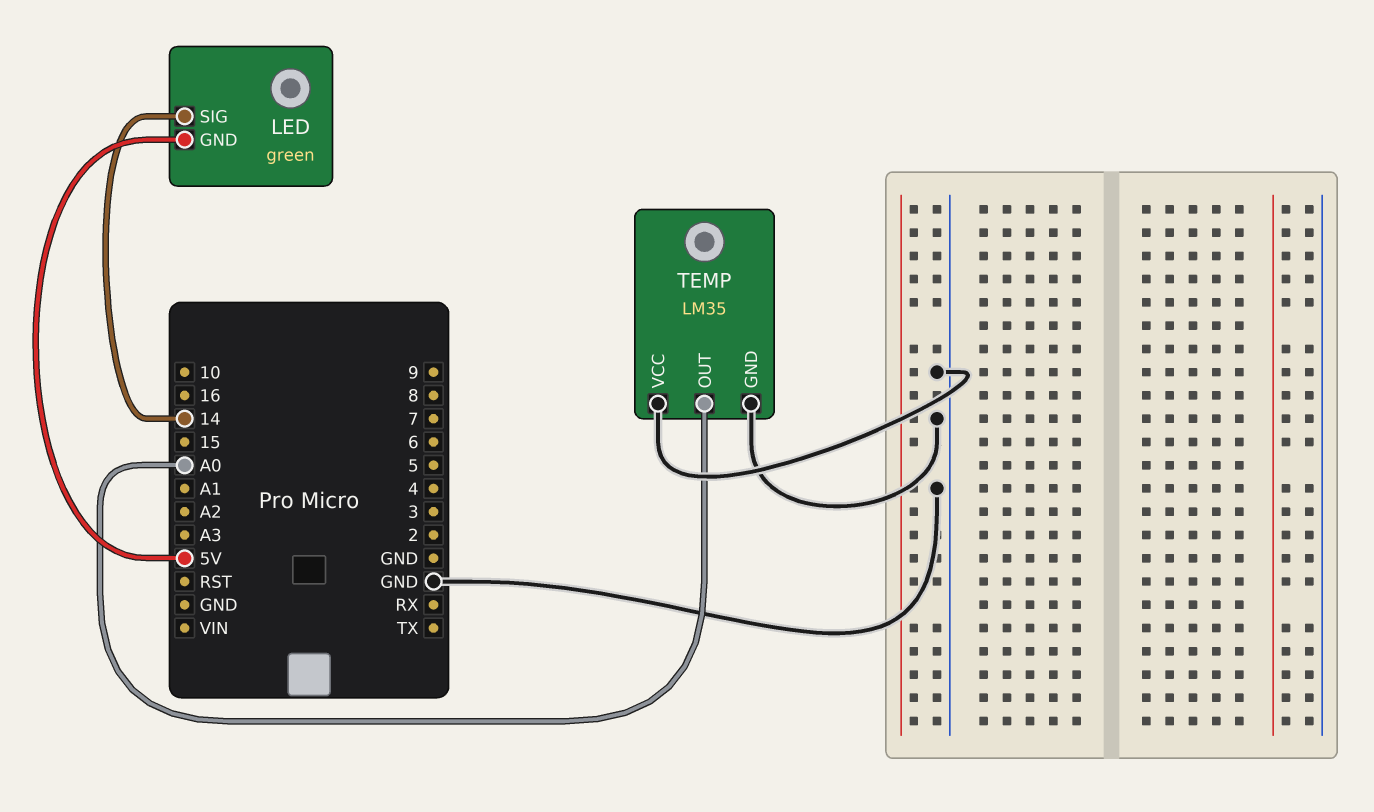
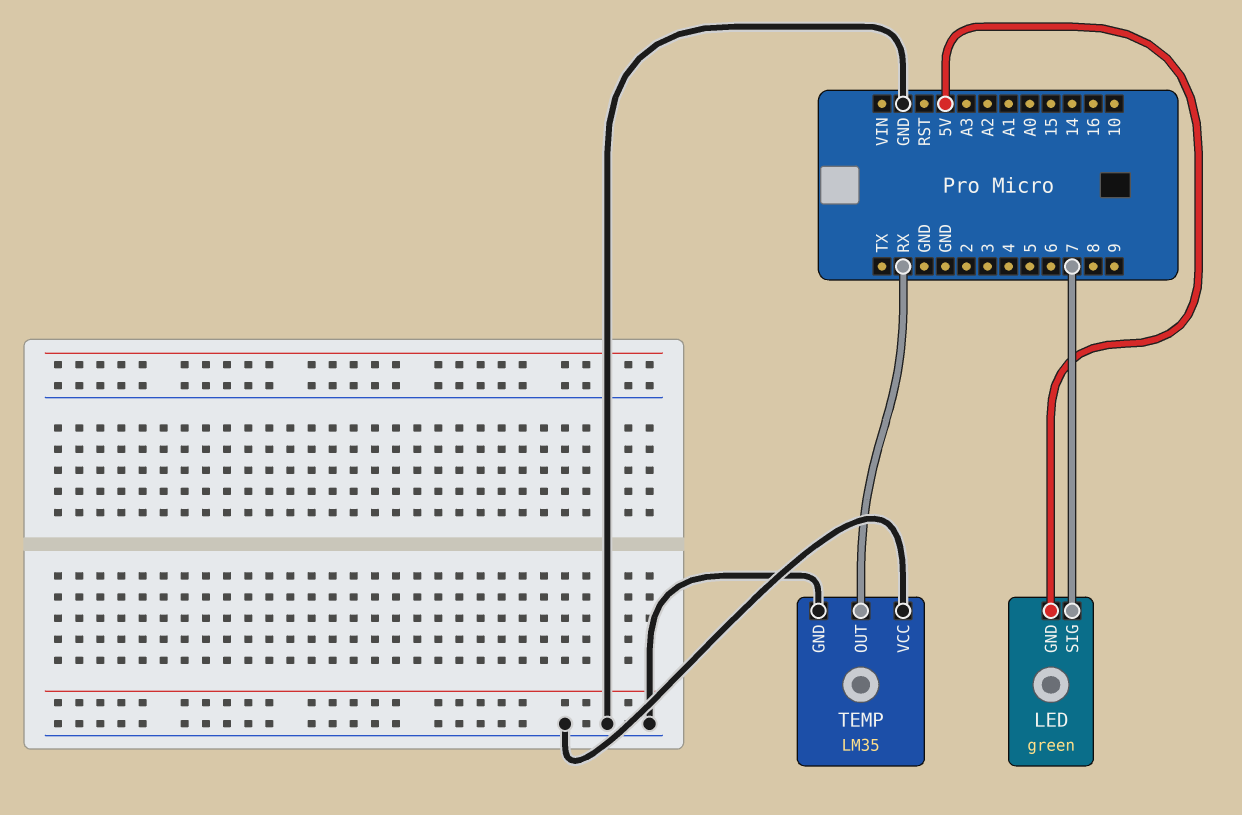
LED pin SIG: 14 -> 7
TEMP pin OUT: A0 -> RX

